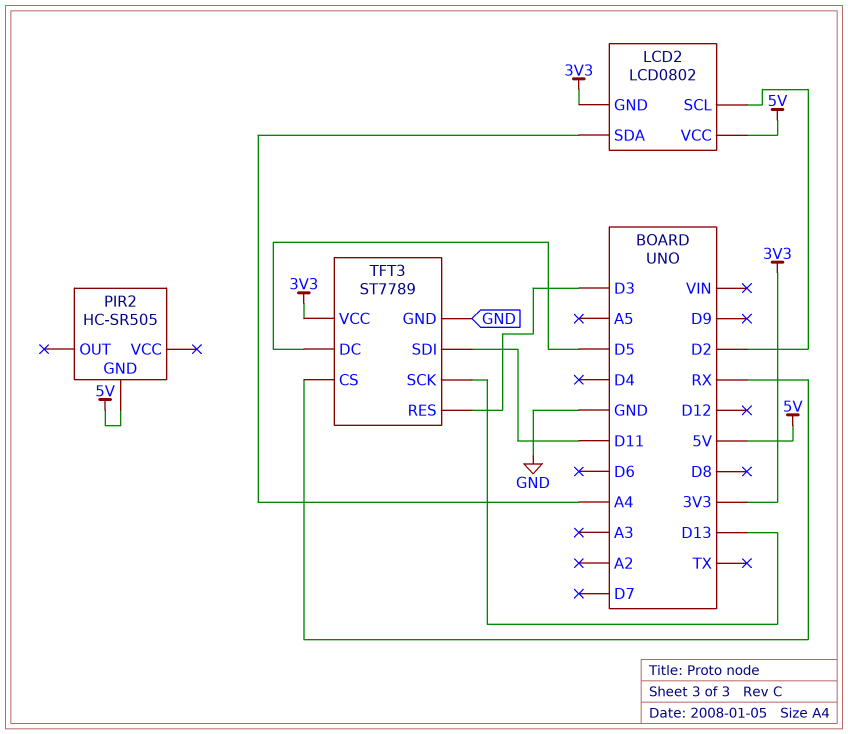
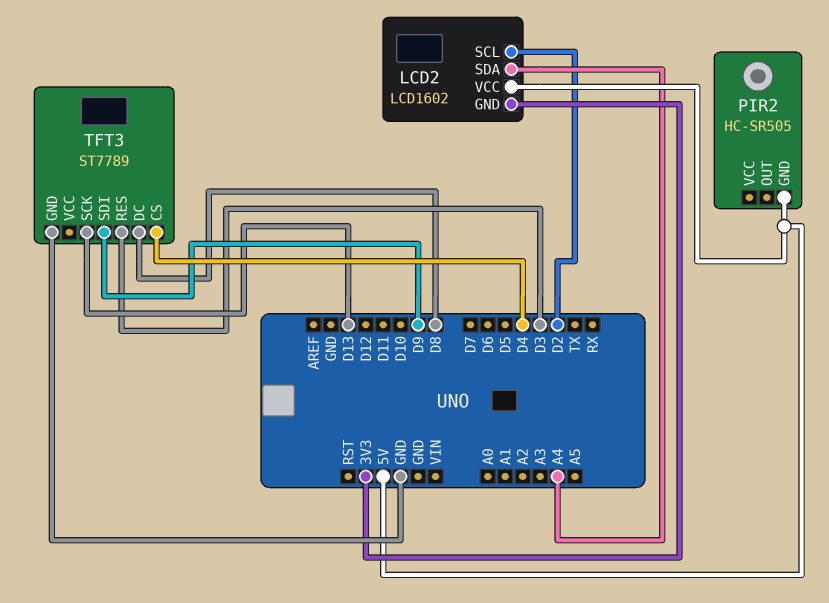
LCD2: LCD0802 -> LCD1602
TFT3 pin CS: RX -> D4
TFT3 pin DC: D5 -> D8
TFT3 pin SDI: D11 -> D9
TFT3 pin VCC: 3V3 -> none

